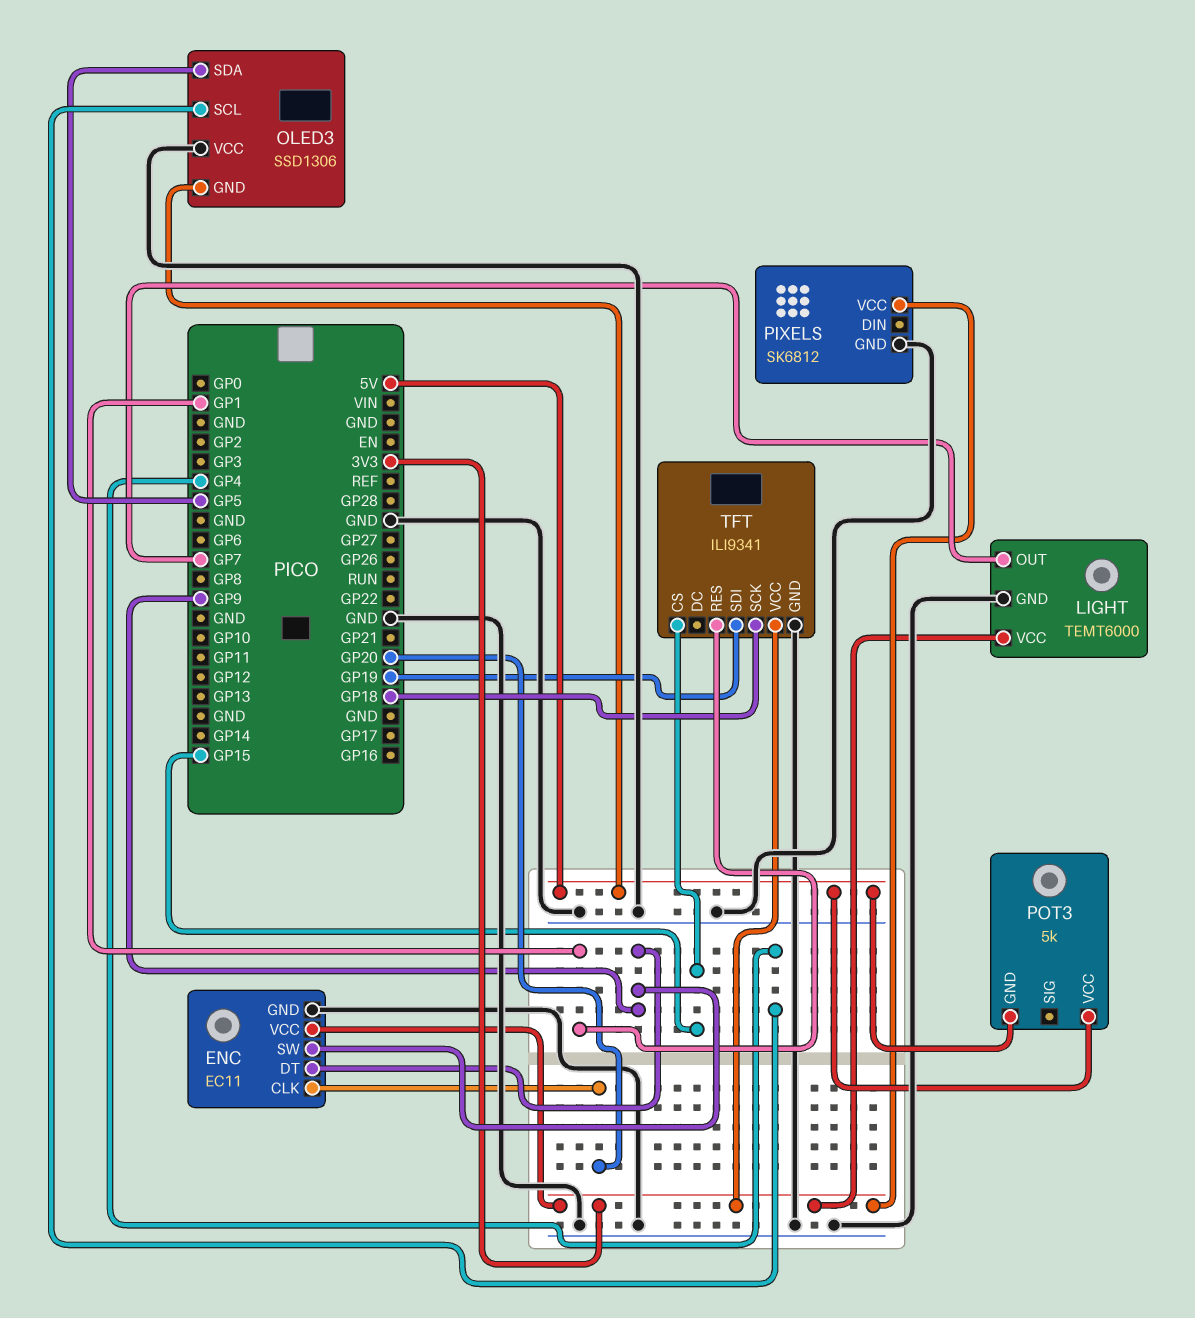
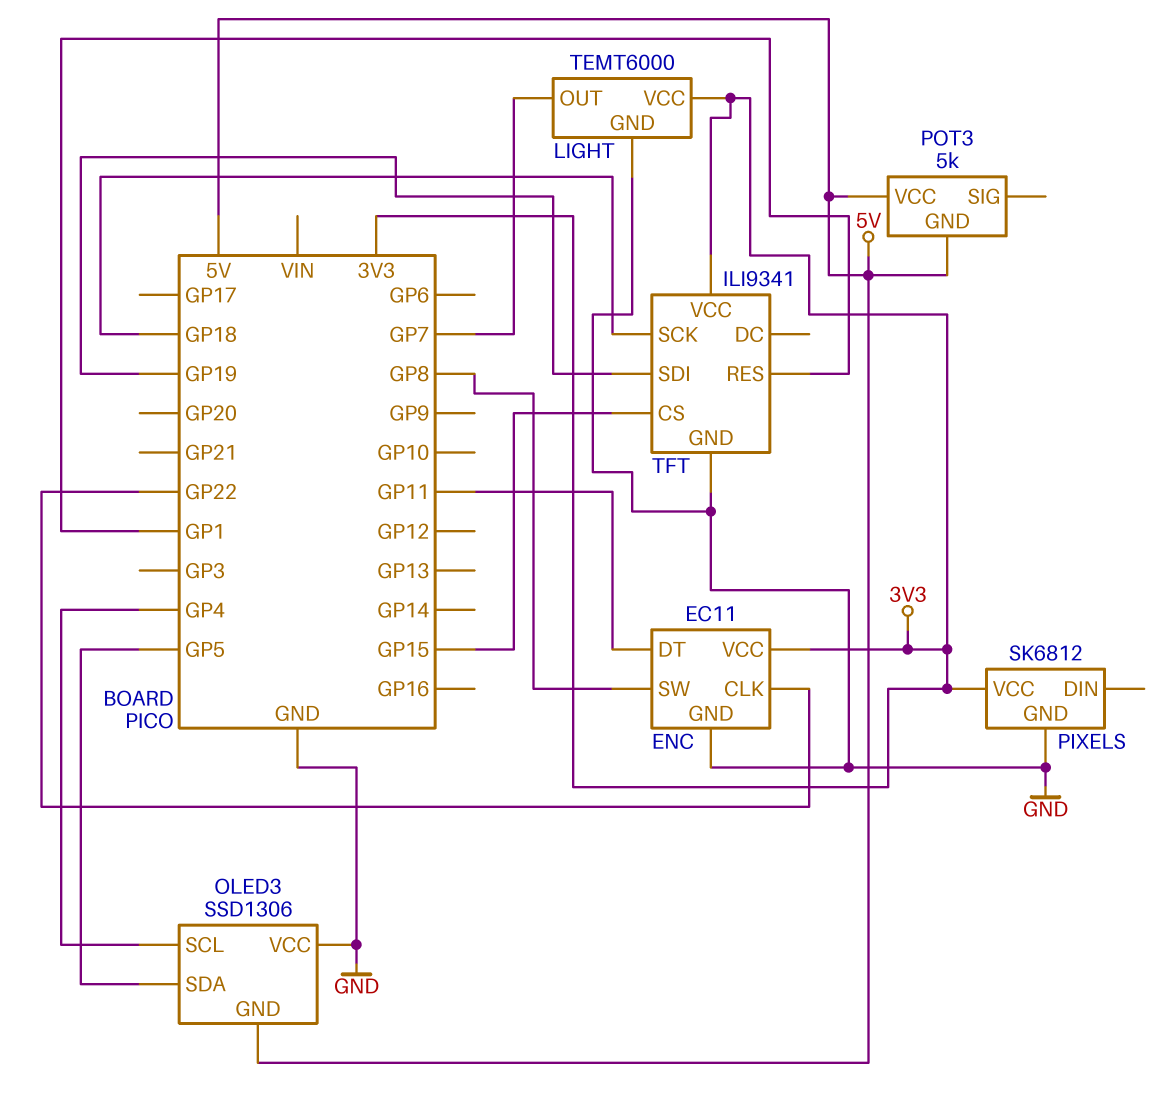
ENC pin CLK: GP20 -> GP22
ENC pin DT: GP9 -> GP11
ENC pin SW: GP9 -> GP8

